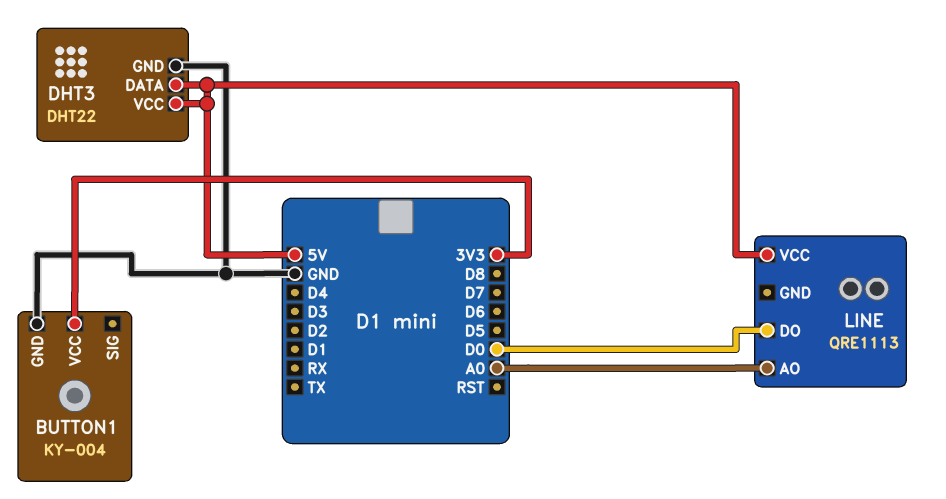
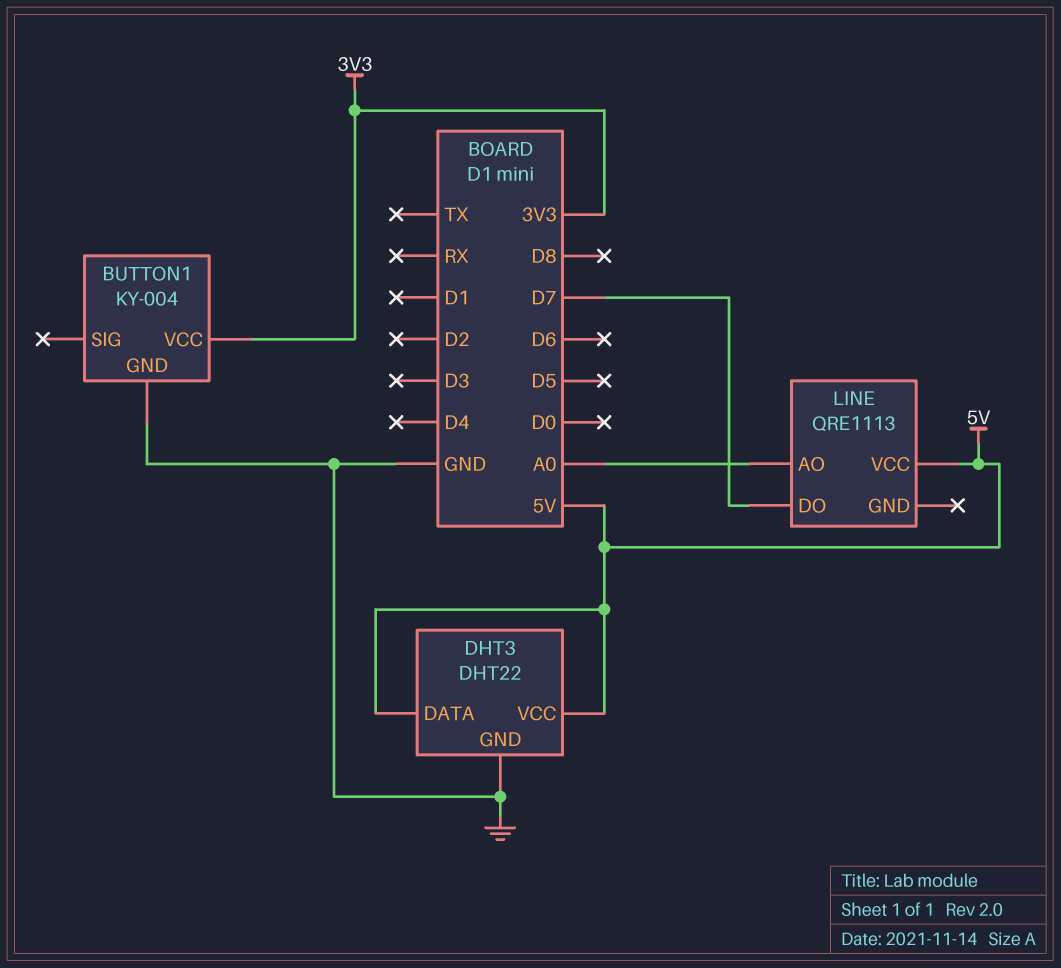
LINE pin DO: D0 -> D7

